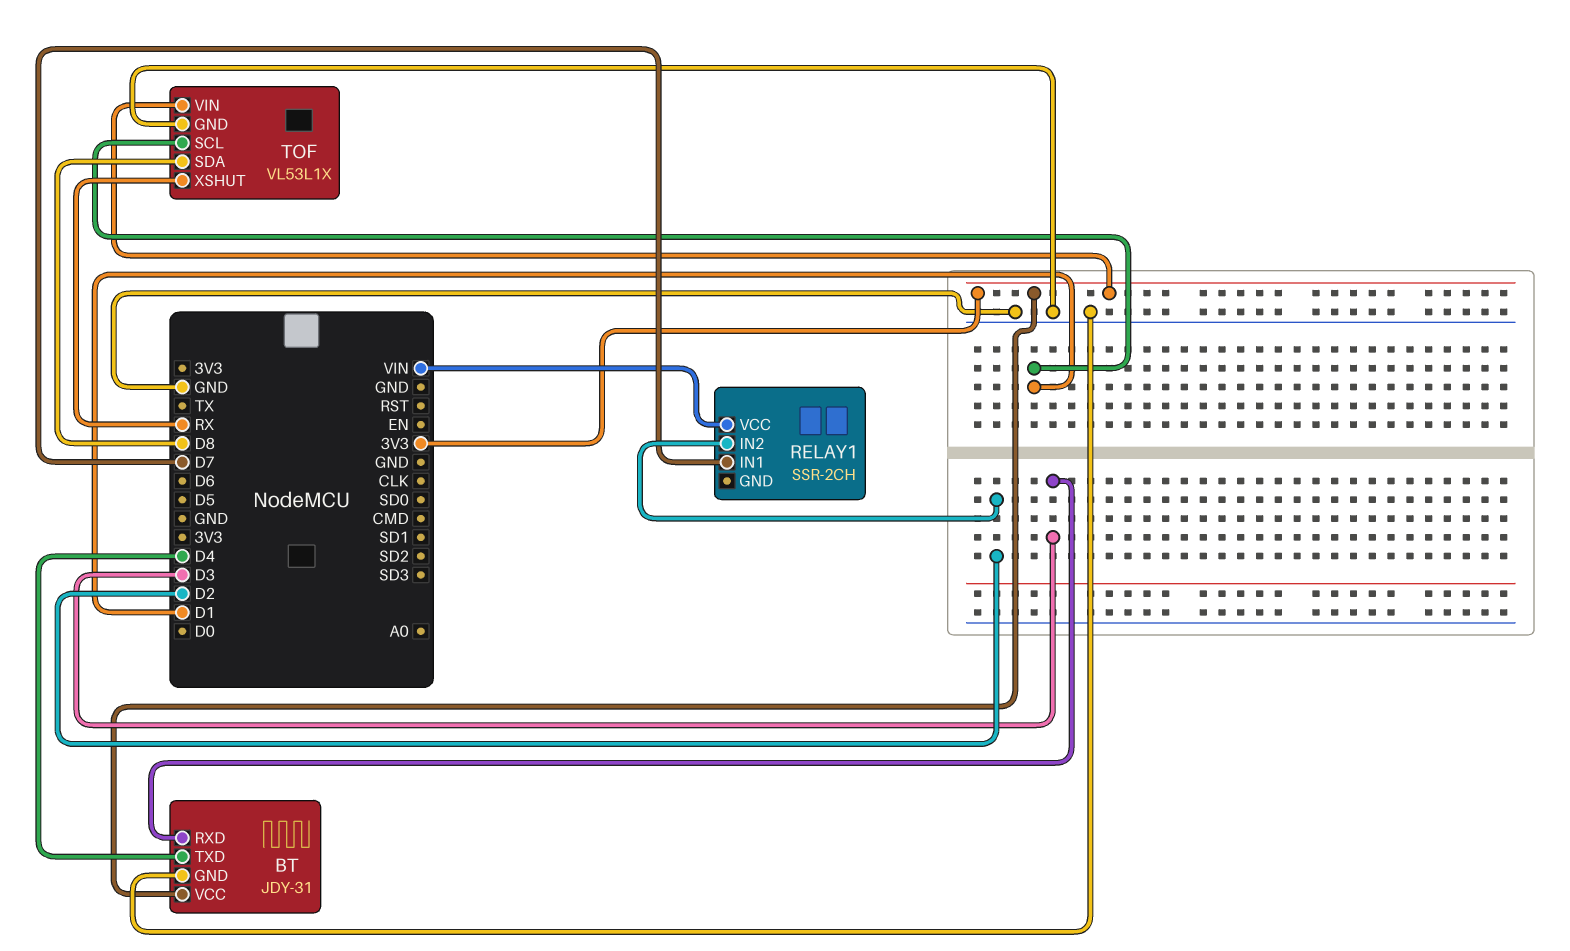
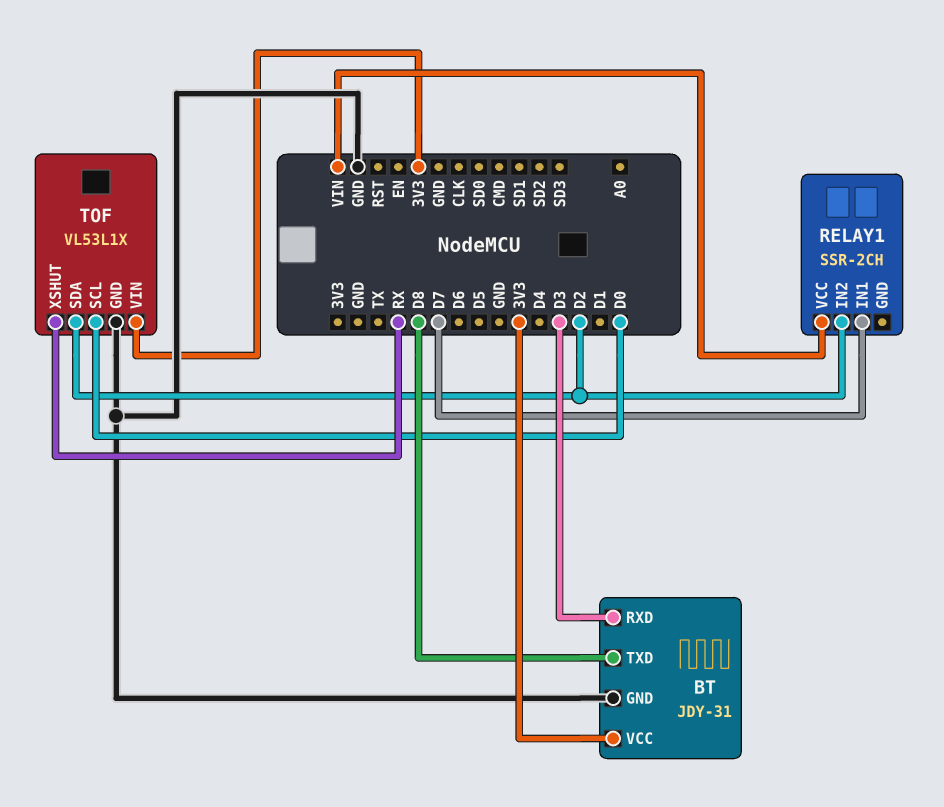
BT pin TXD: D4 -> D8
TOF pin SCL: D1 -> D0
TOF pin SDA: D8 -> D2

